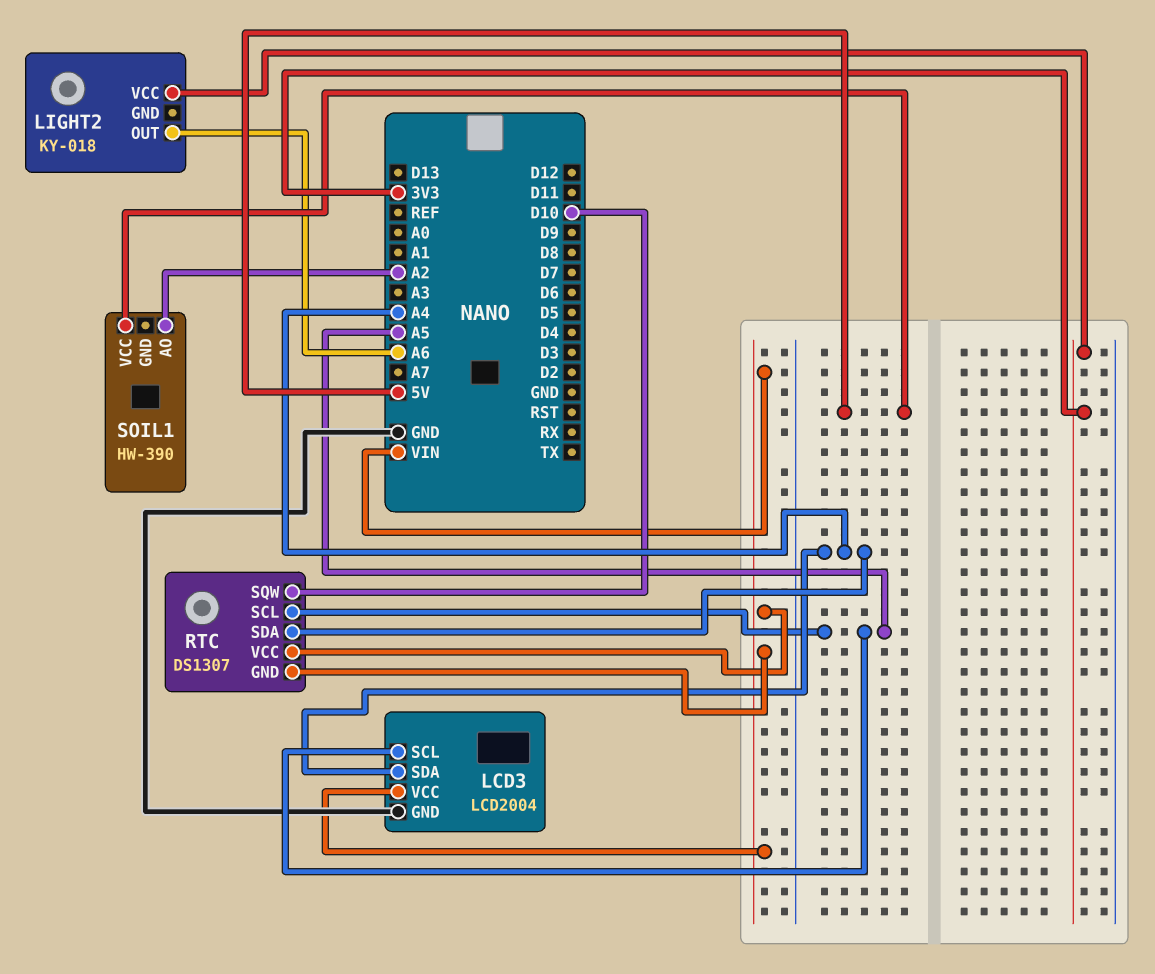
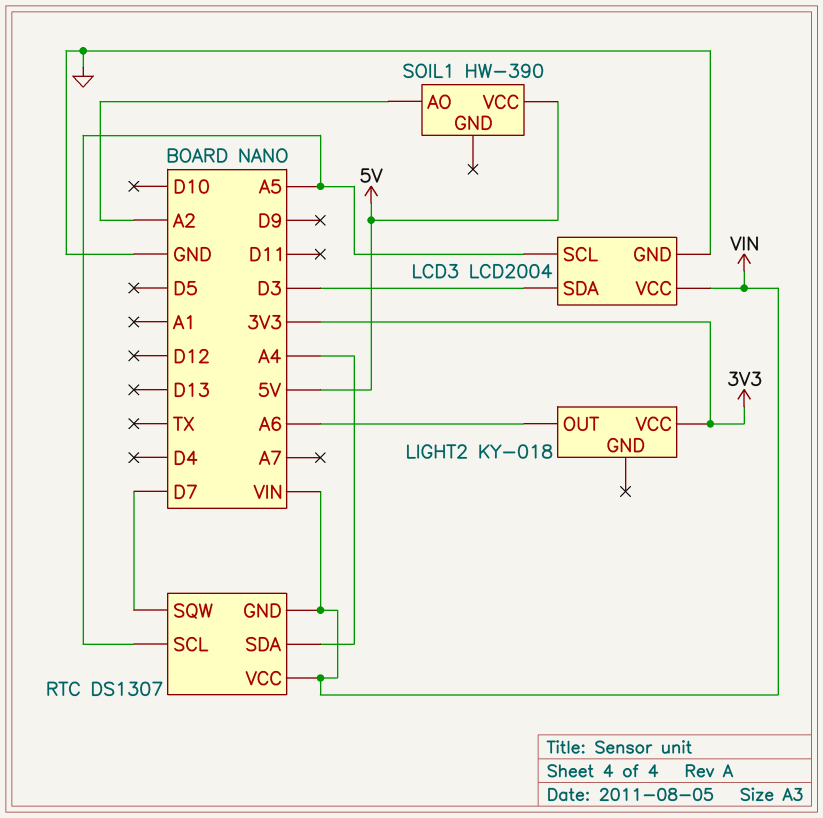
LCD3 pin SDA: A4 -> D3
RTC pin SQW: D10 -> D7

